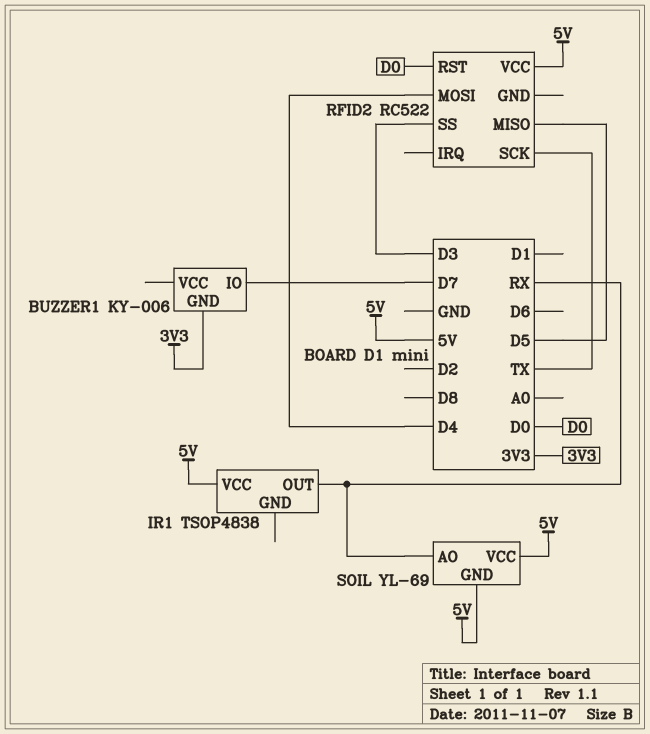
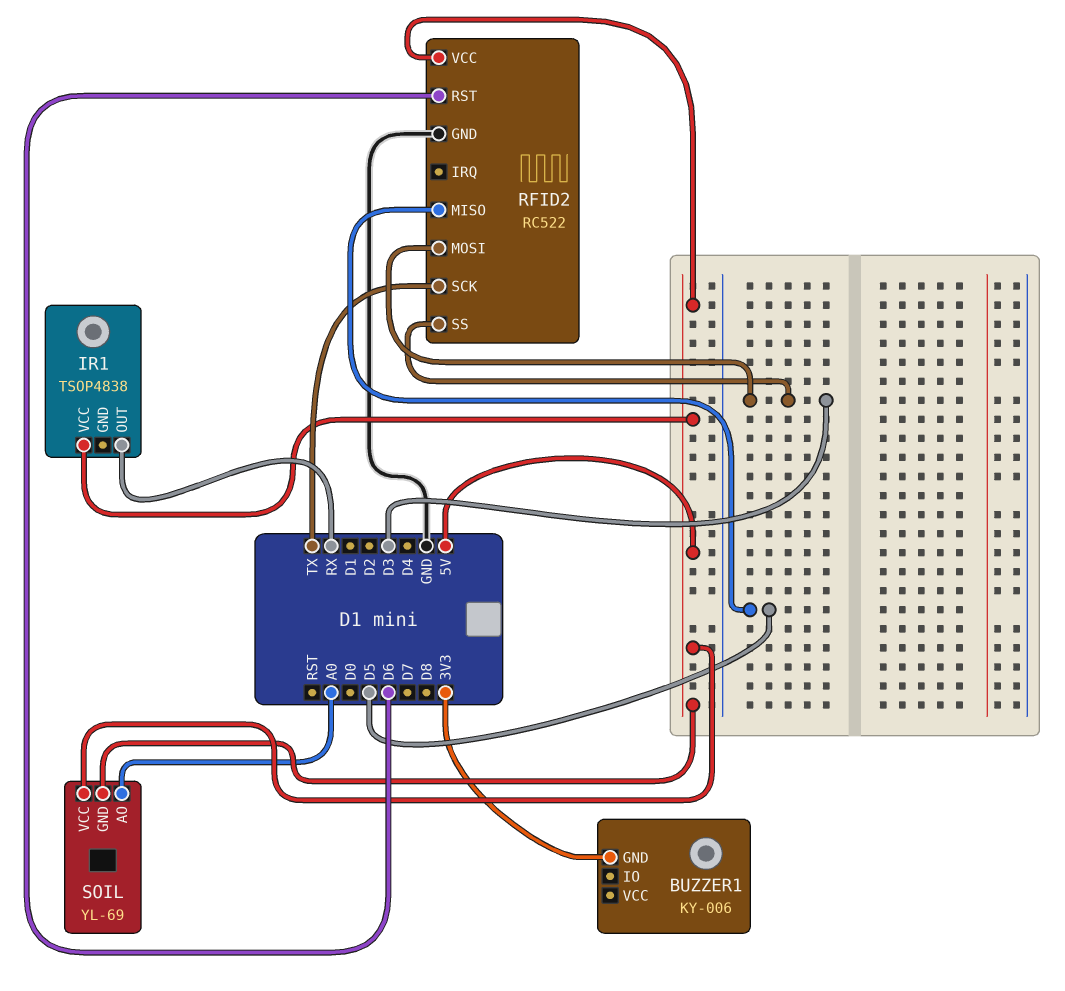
BUZZER1 pin IO: D7 -> none
RFID2 pin GND: none -> GND
RFID2 pin MOSI: D4 -> D3
RFID2 pin RST: D0 -> D6
SOIL pin AO: RX -> A0

